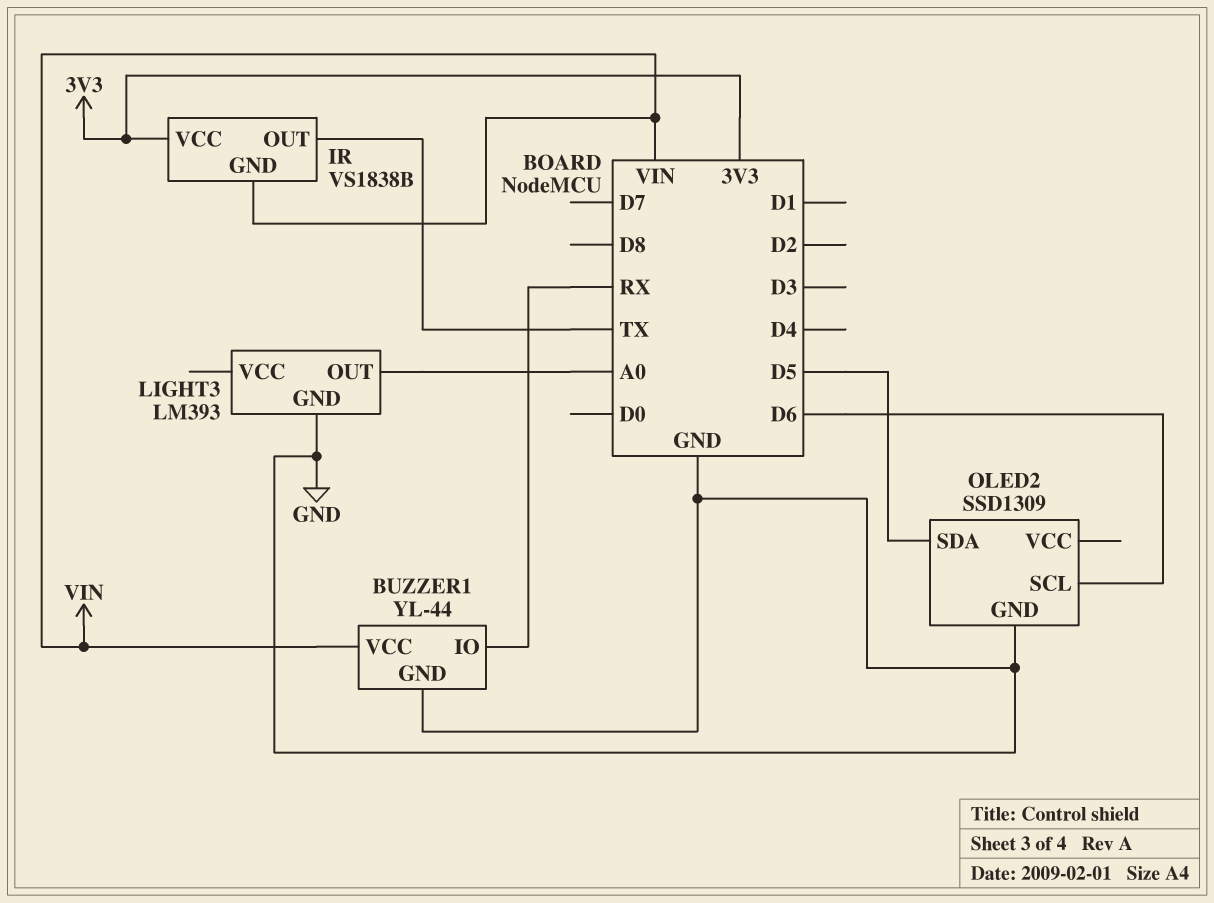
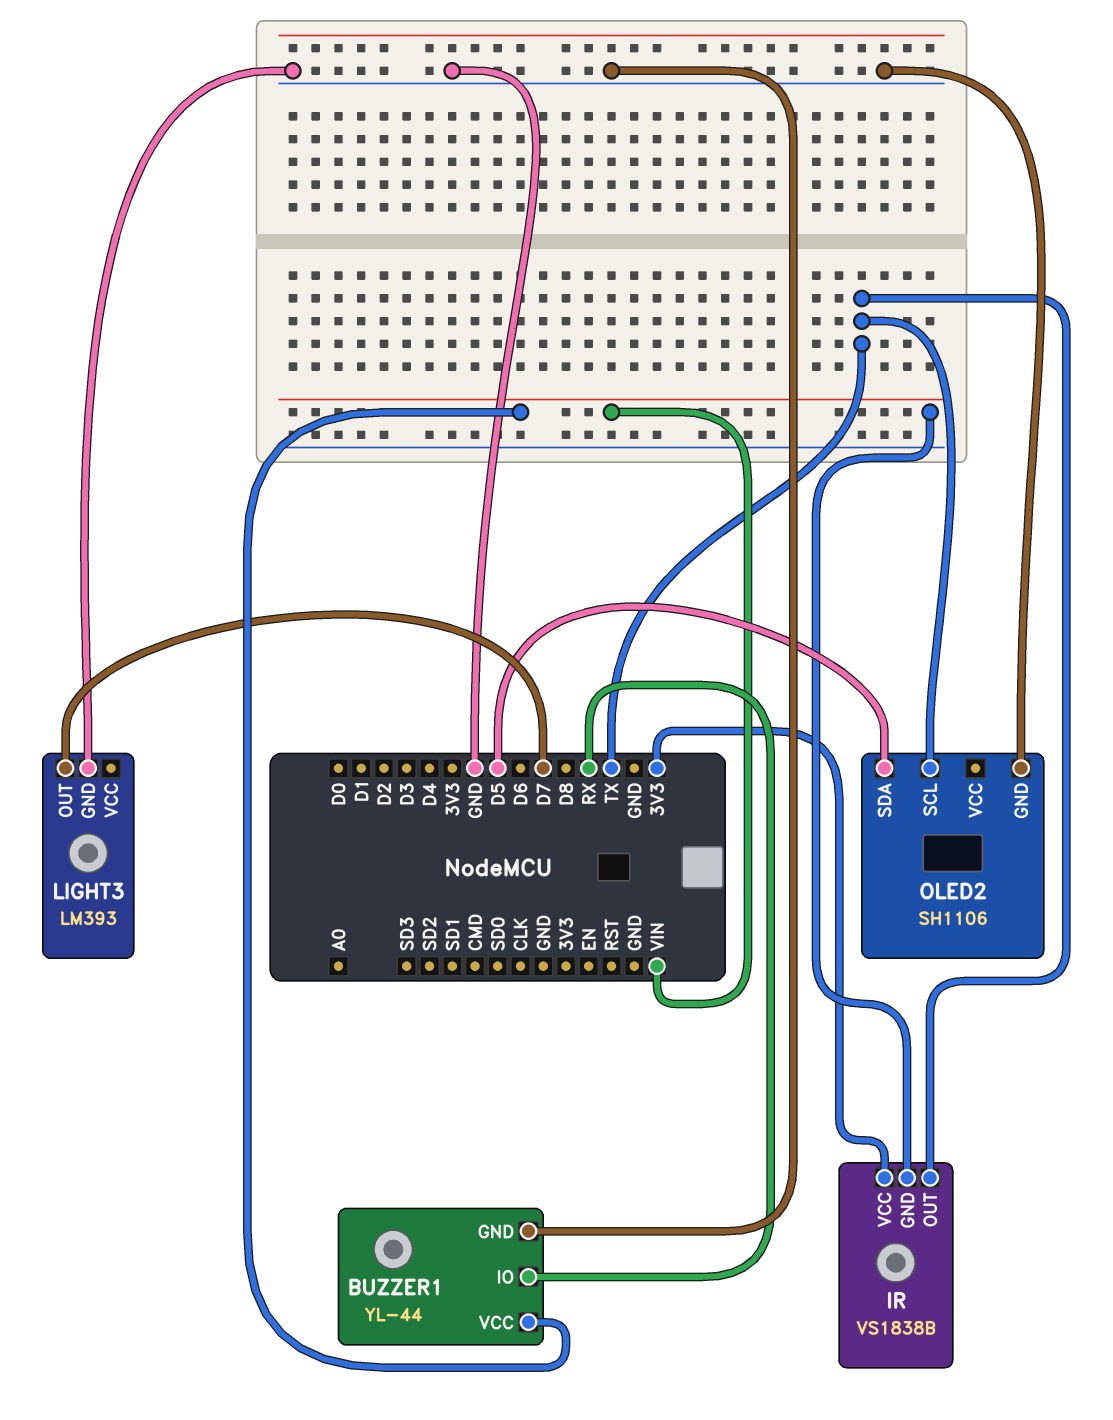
LIGHT3 pin OUT: A0 -> D7
OLED2: SSD1309 -> SH1106
OLED2 pin SCL: D6 -> TX

